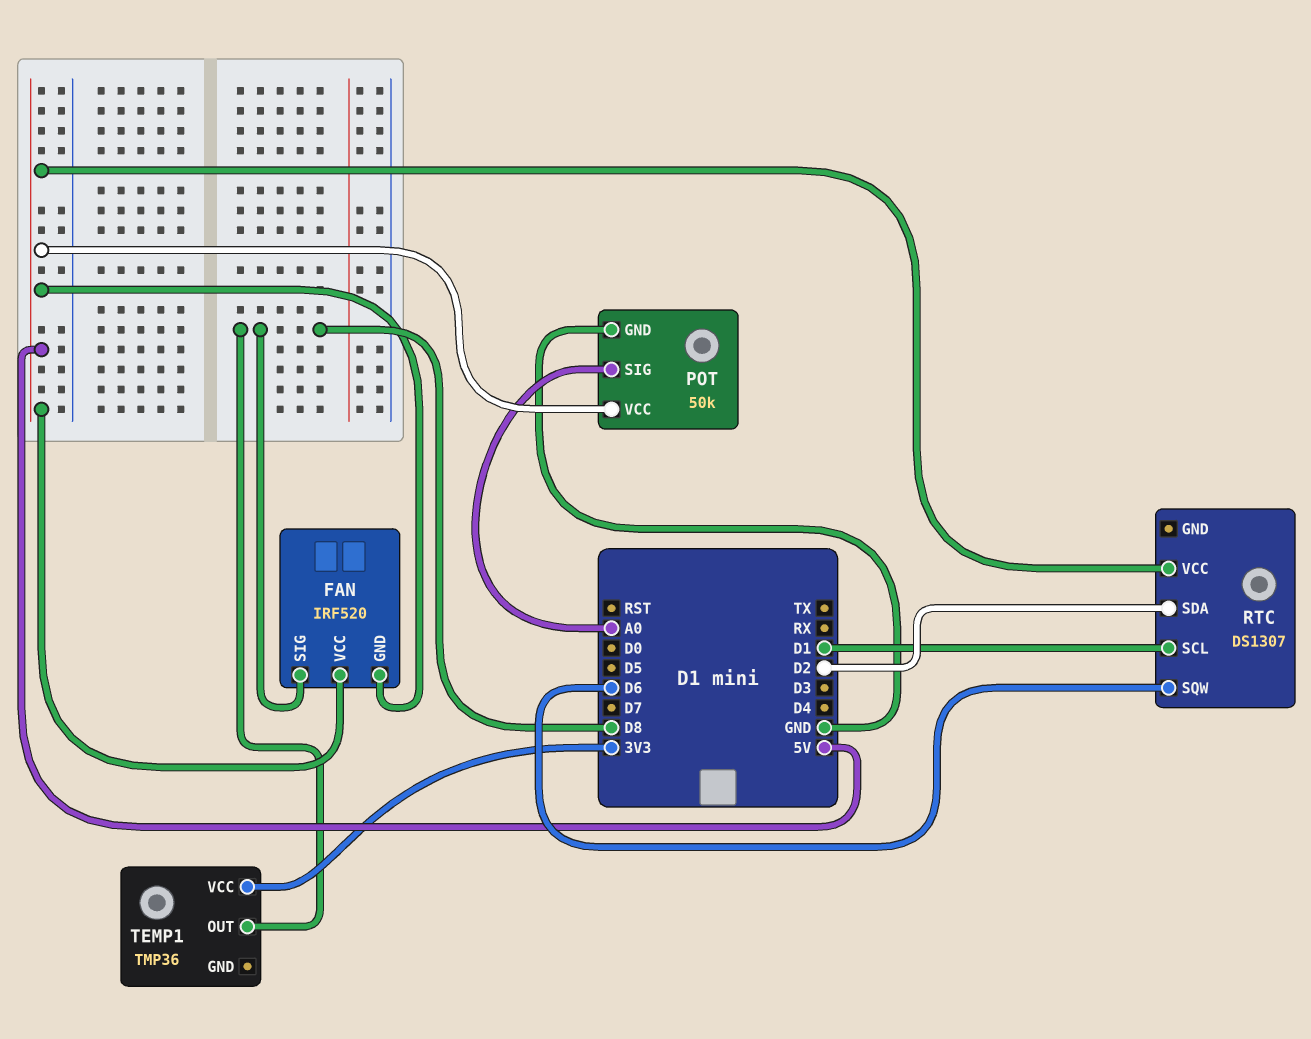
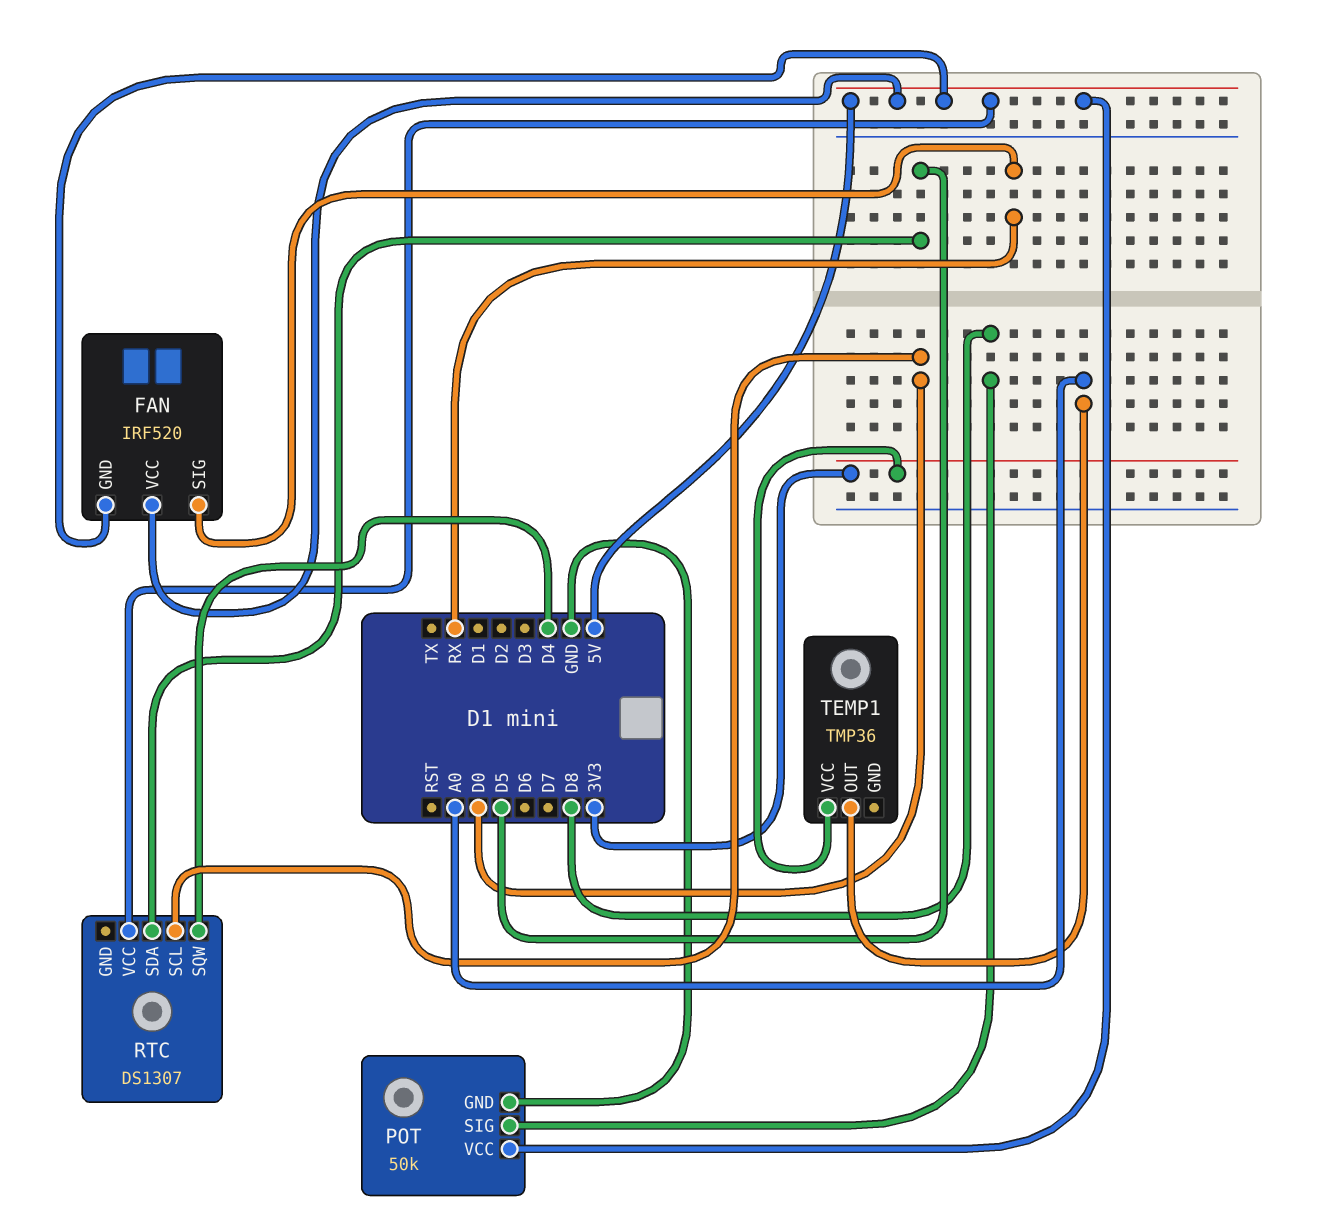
FAN pin SIG: D8 -> RX
POT pin SIG: A0 -> D8
RTC pin SCL: D1 -> D0
RTC pin SDA: D2 -> D5
RTC pin SQW: D6 -> D4
TEMP1 pin OUT: D8 -> A0

